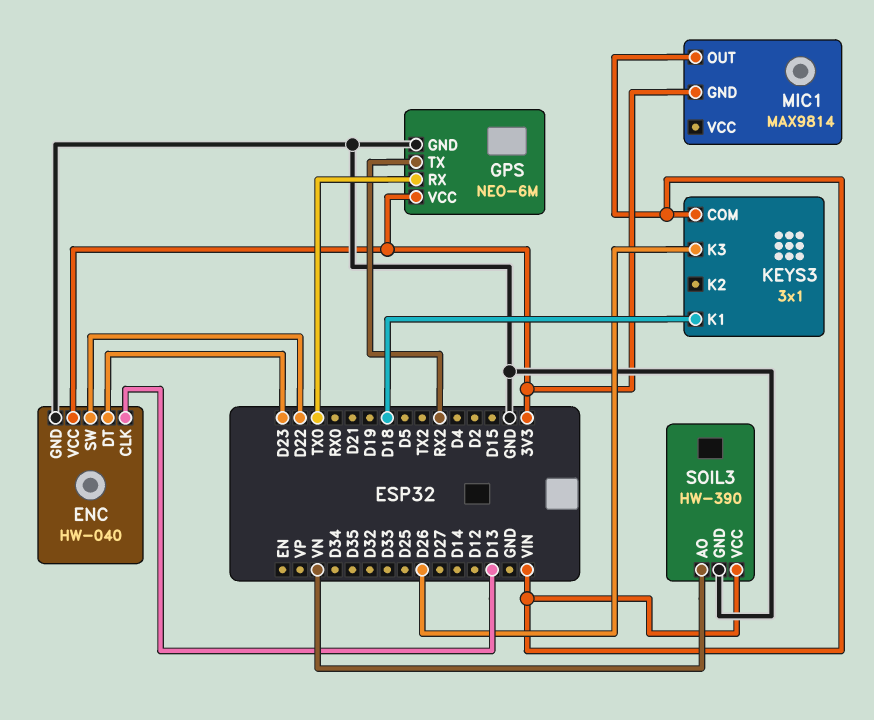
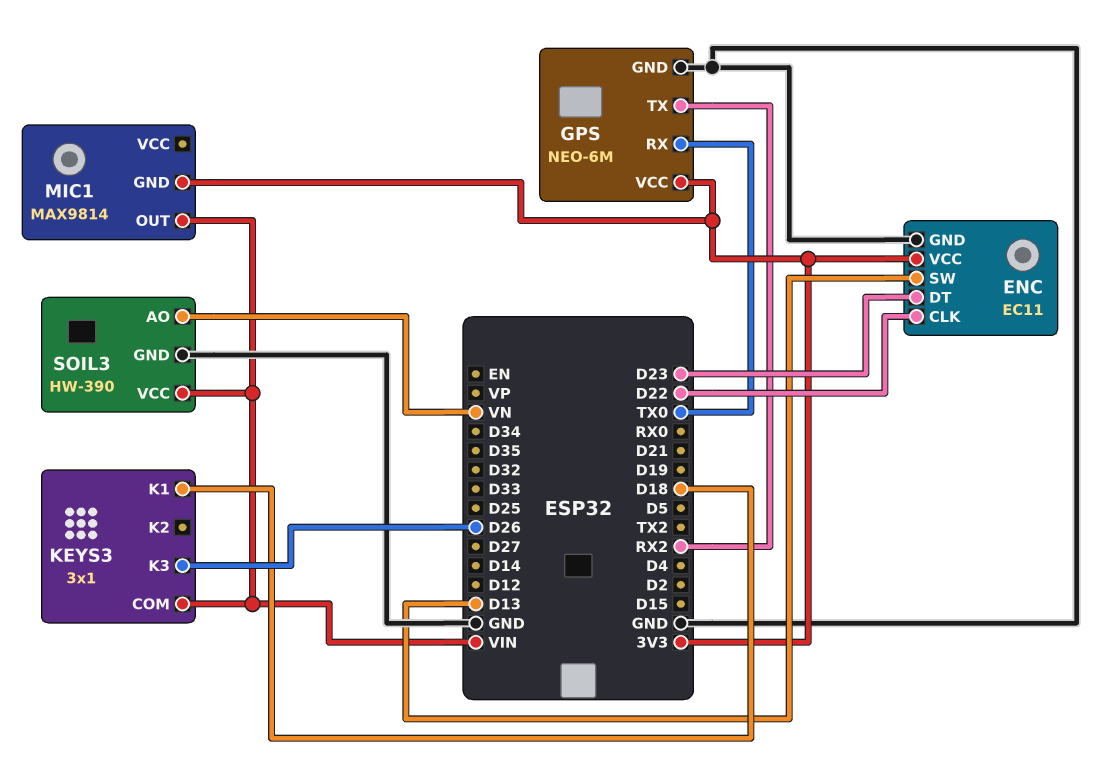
ENC: HW-040 -> EC11
ENC pin CLK: D13 -> D22
ENC pin SW: D22 -> D13

